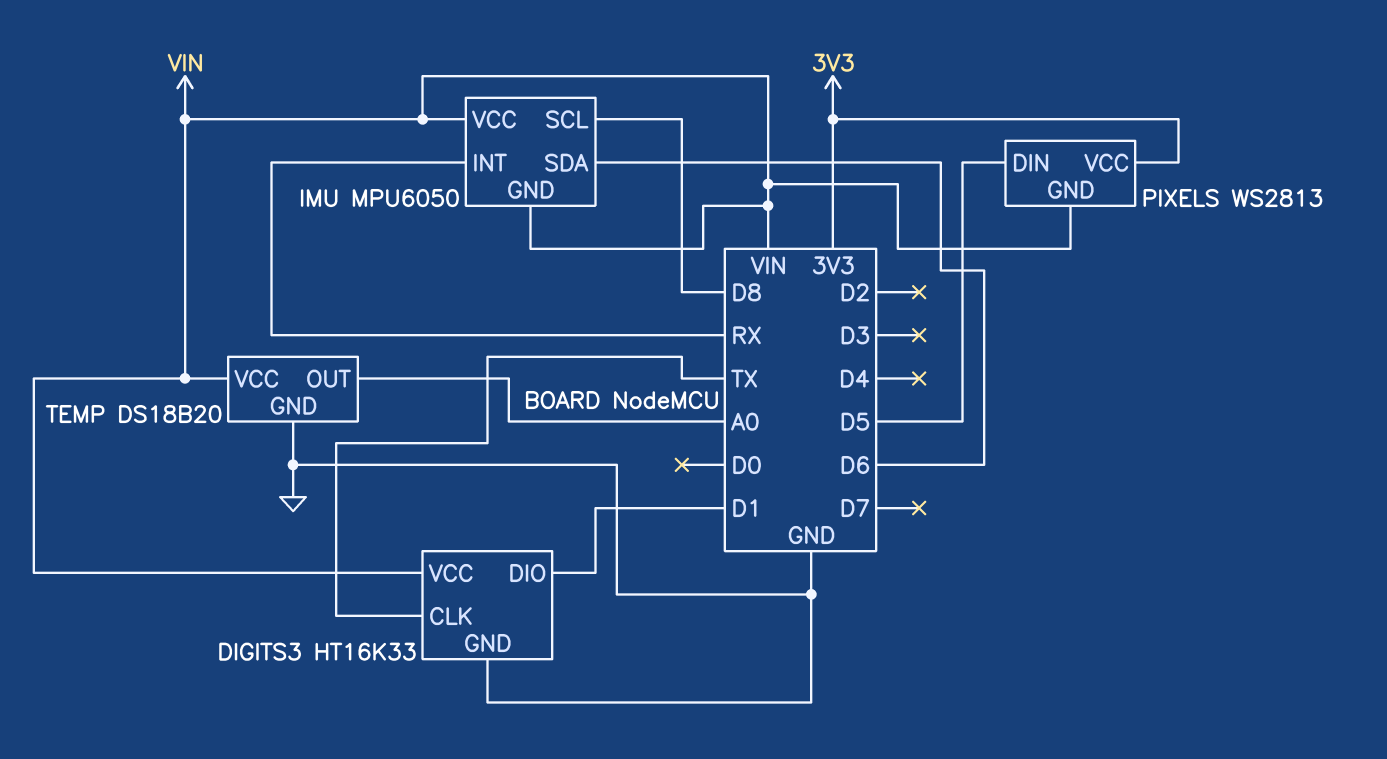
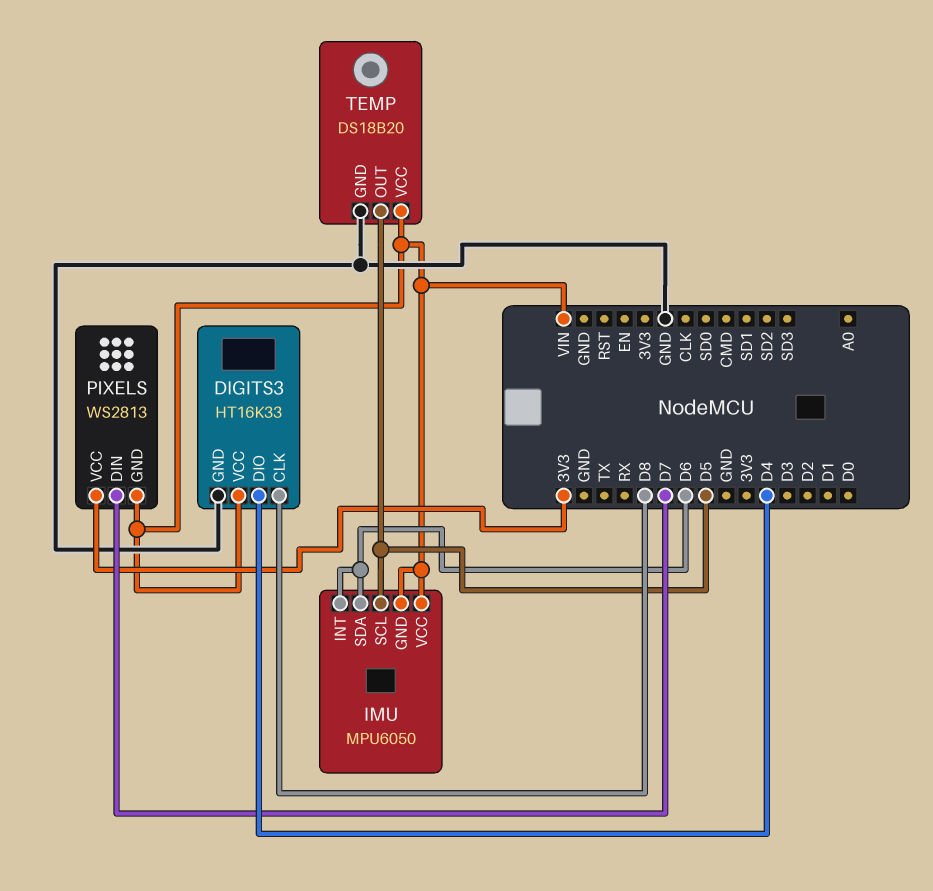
DIGITS3 pin CLK: TX -> D8
DIGITS3 pin DIO: D1 -> D4
IMU pin INT: RX -> D6
IMU pin SCL: D8 -> D5
PIXELS pin DIN: D5 -> D7
TEMP pin OUT: A0 -> D5

